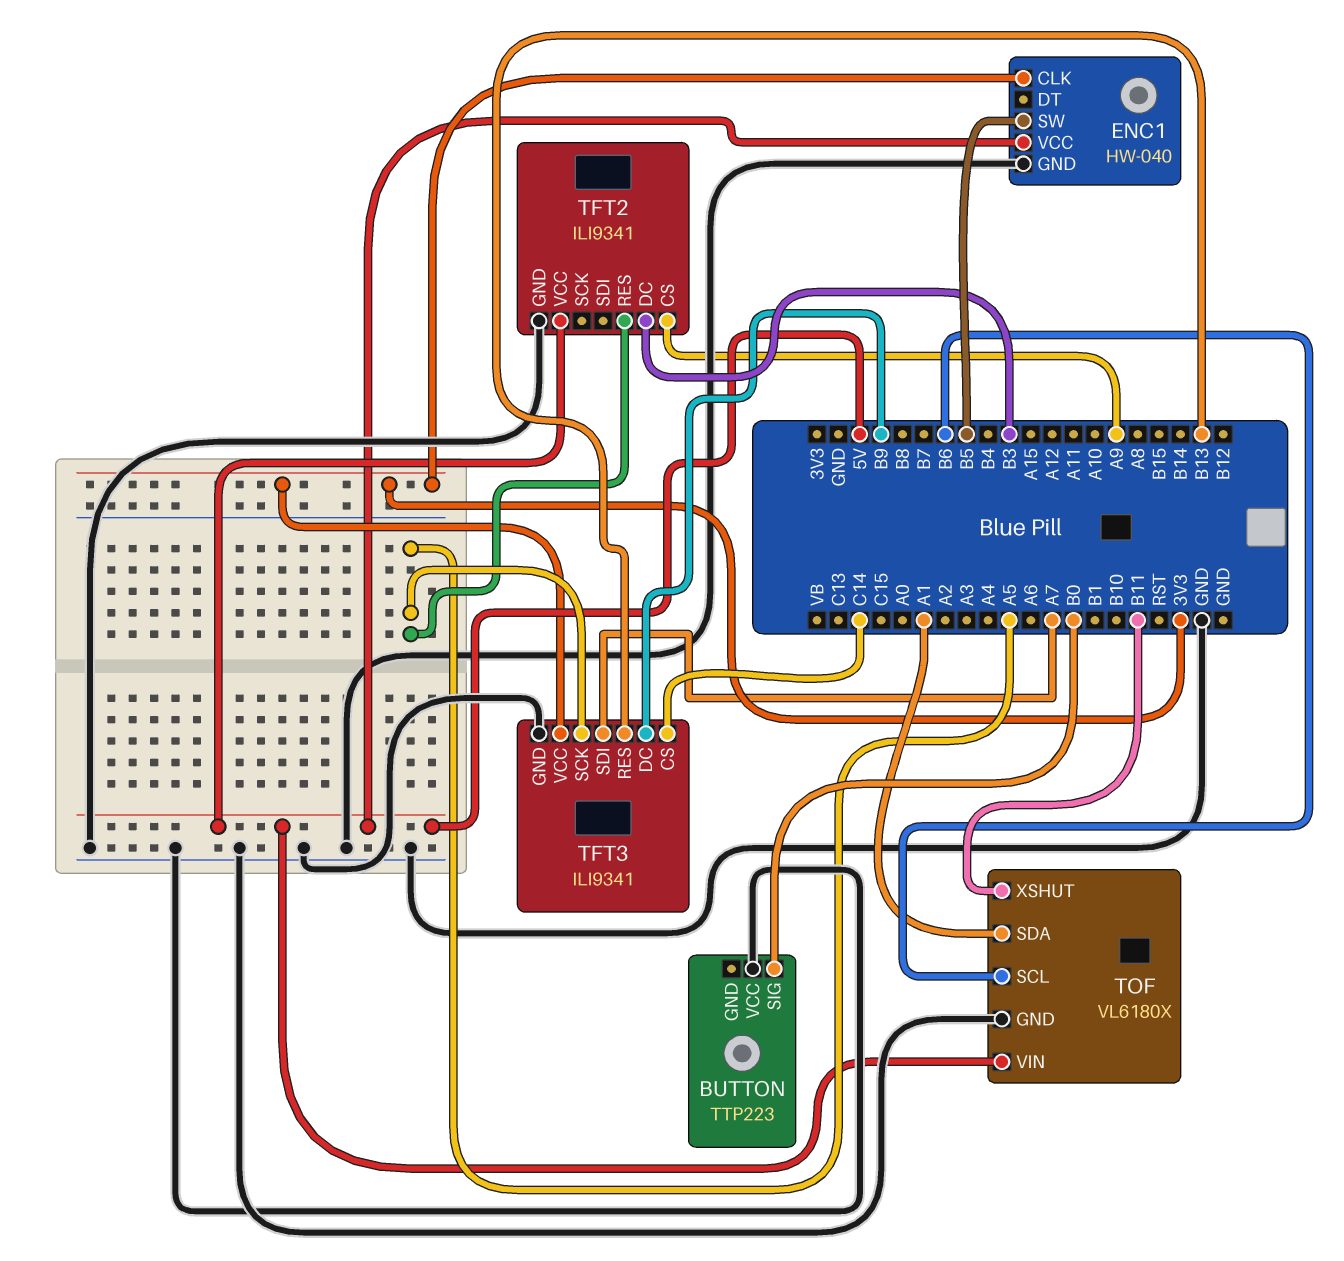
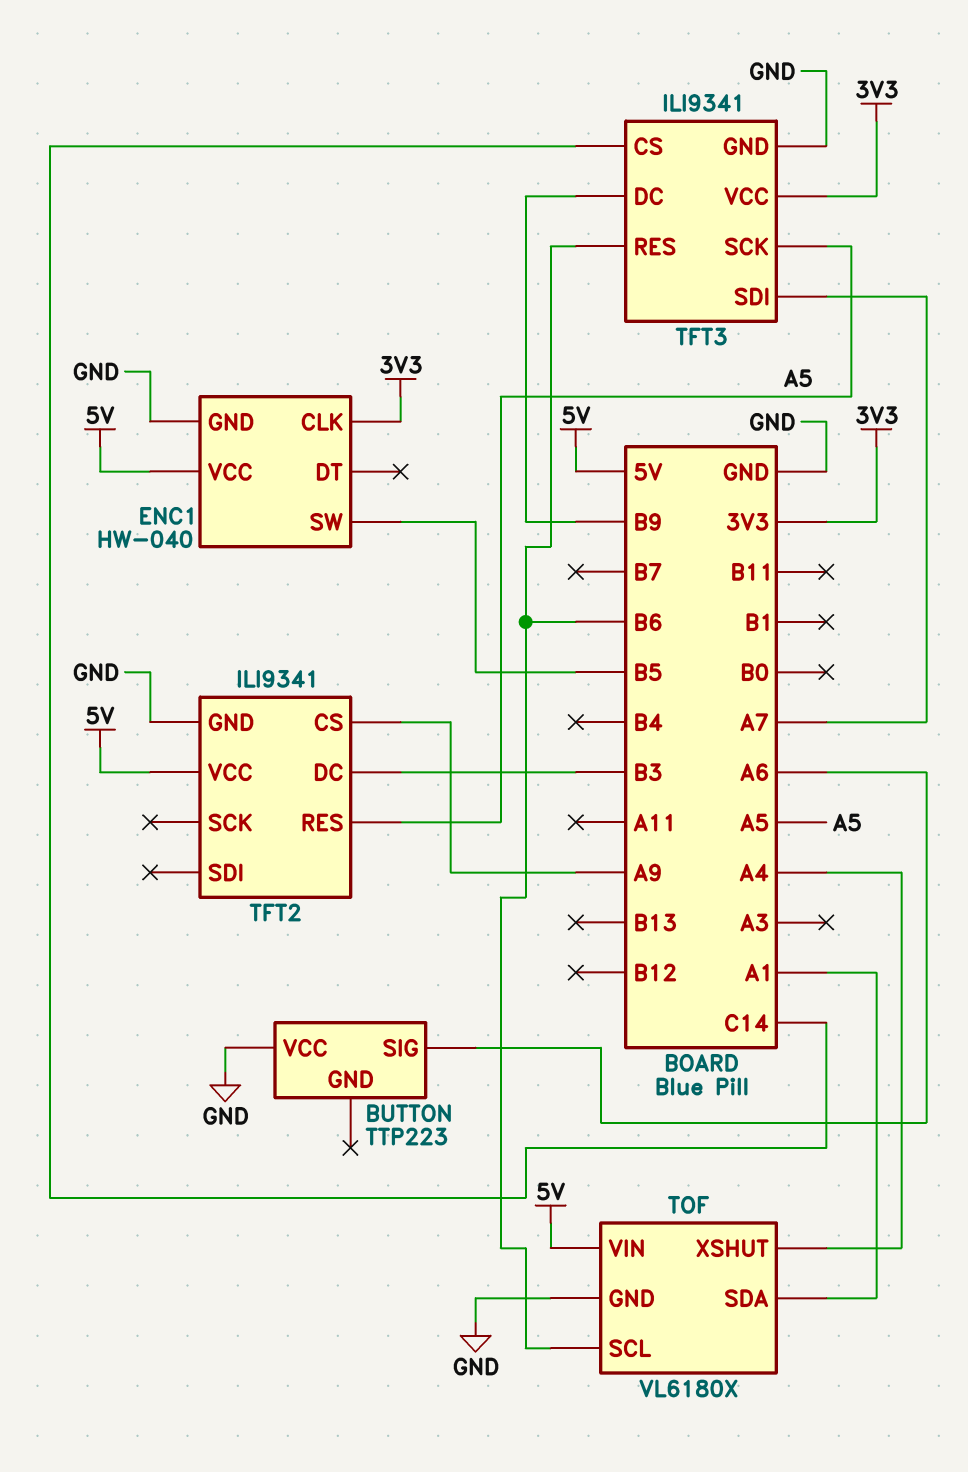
BUTTON pin SIG: B0 -> A6
TFT3 pin RES: B13 -> B6
TOF pin XSHUT: B11 -> A4

